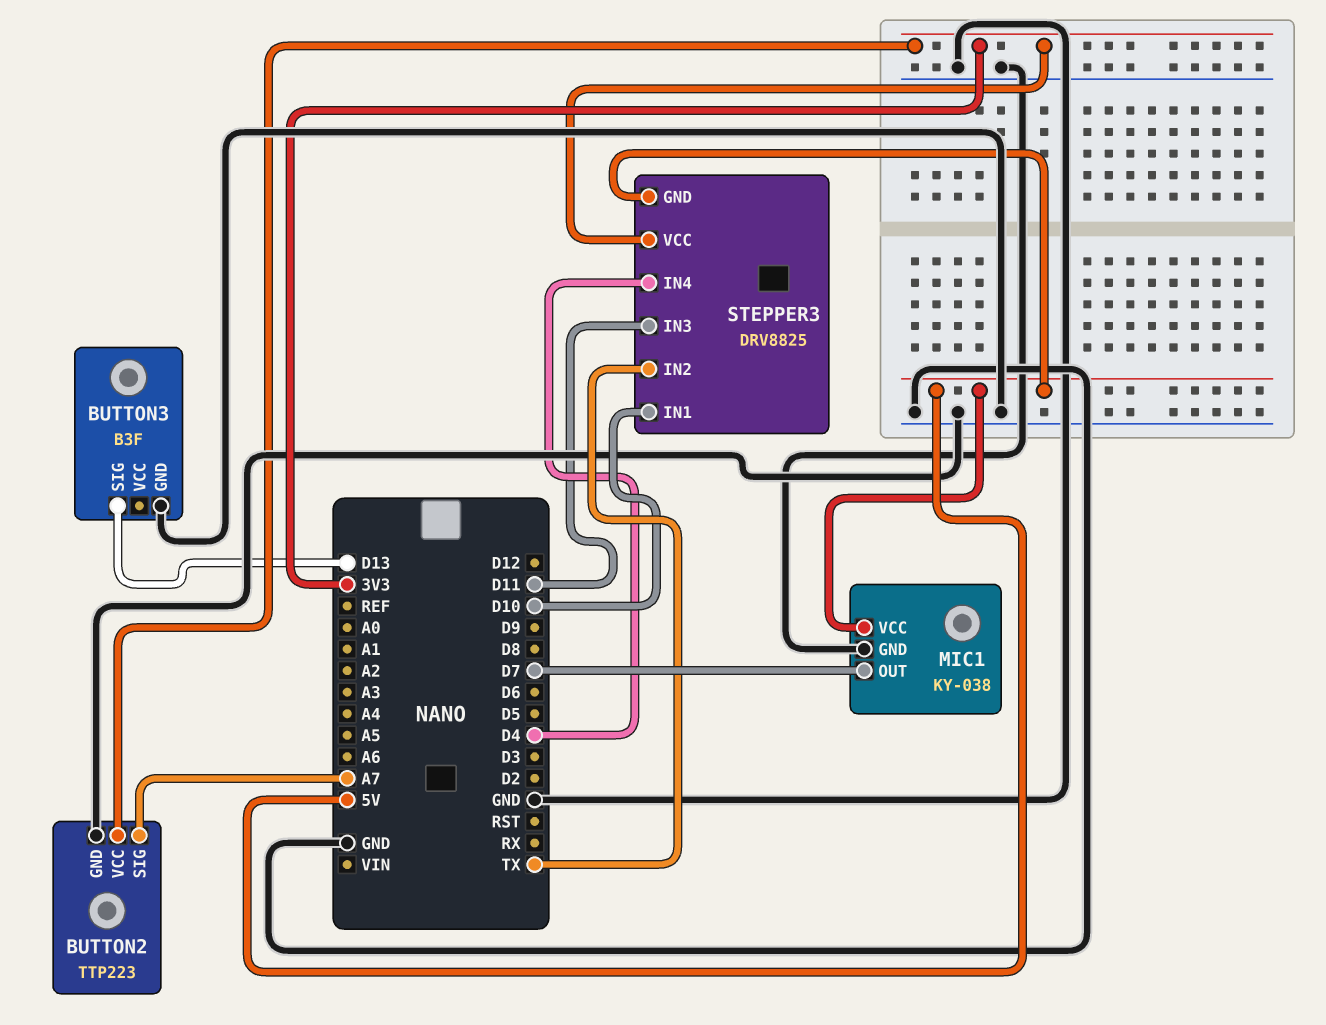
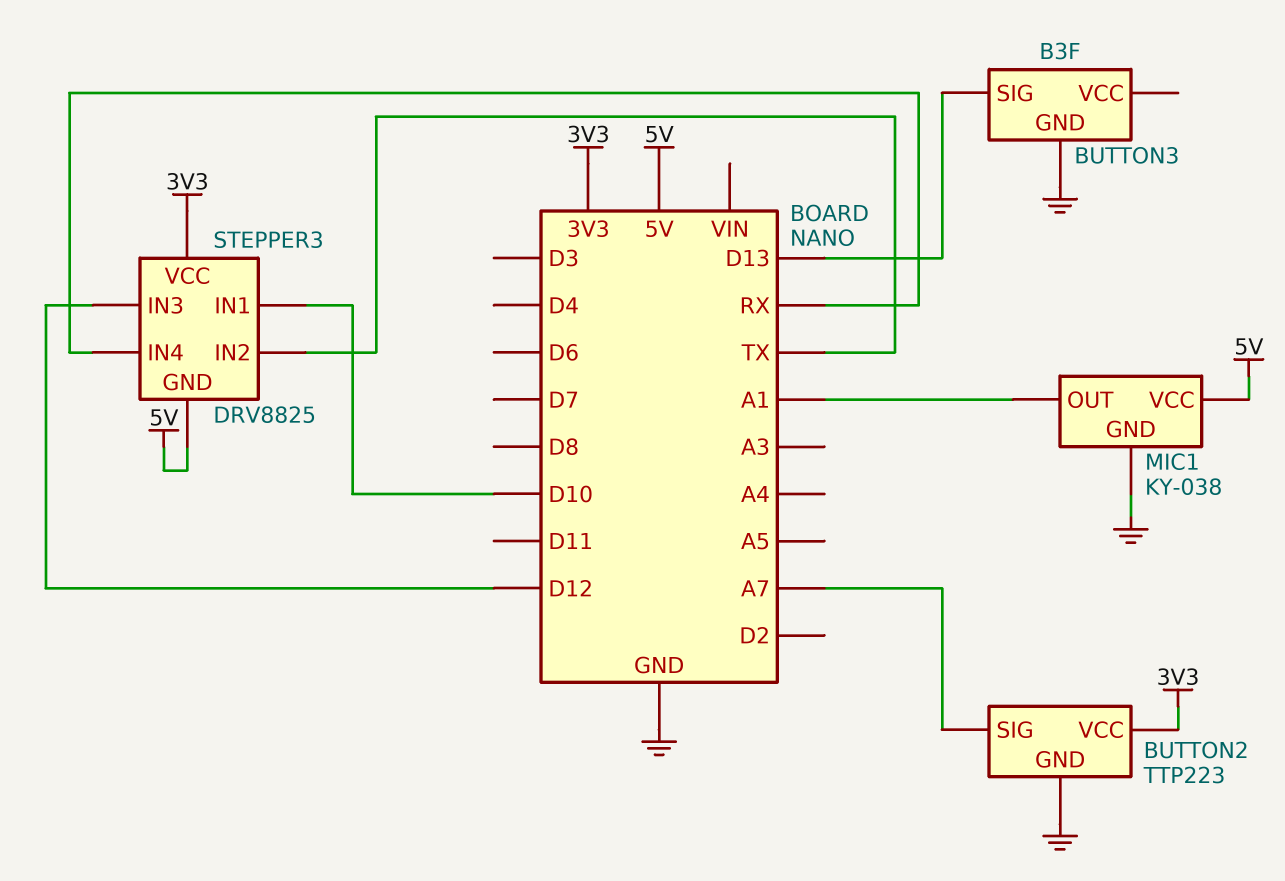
MIC1 pin OUT: D7 -> A1
STEPPER3 pin IN3: D11 -> D12
STEPPER3 pin IN4: D4 -> RX

